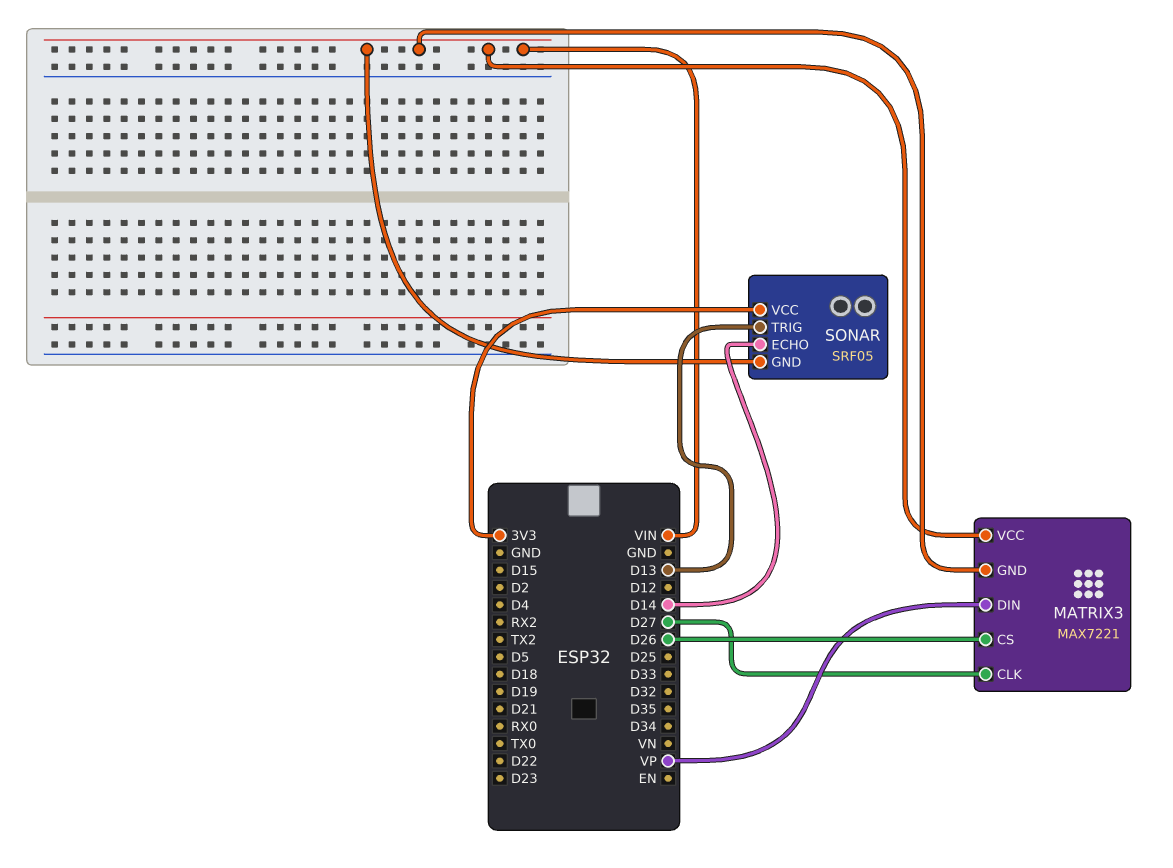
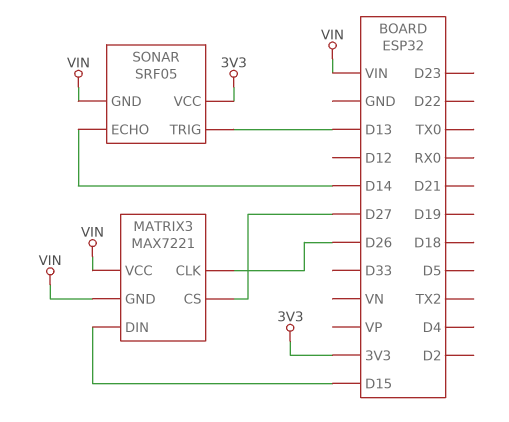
MATRIX3 pin CLK: D27 -> D26
MATRIX3 pin CS: D26 -> D27
MATRIX3 pin DIN: VP -> D15

